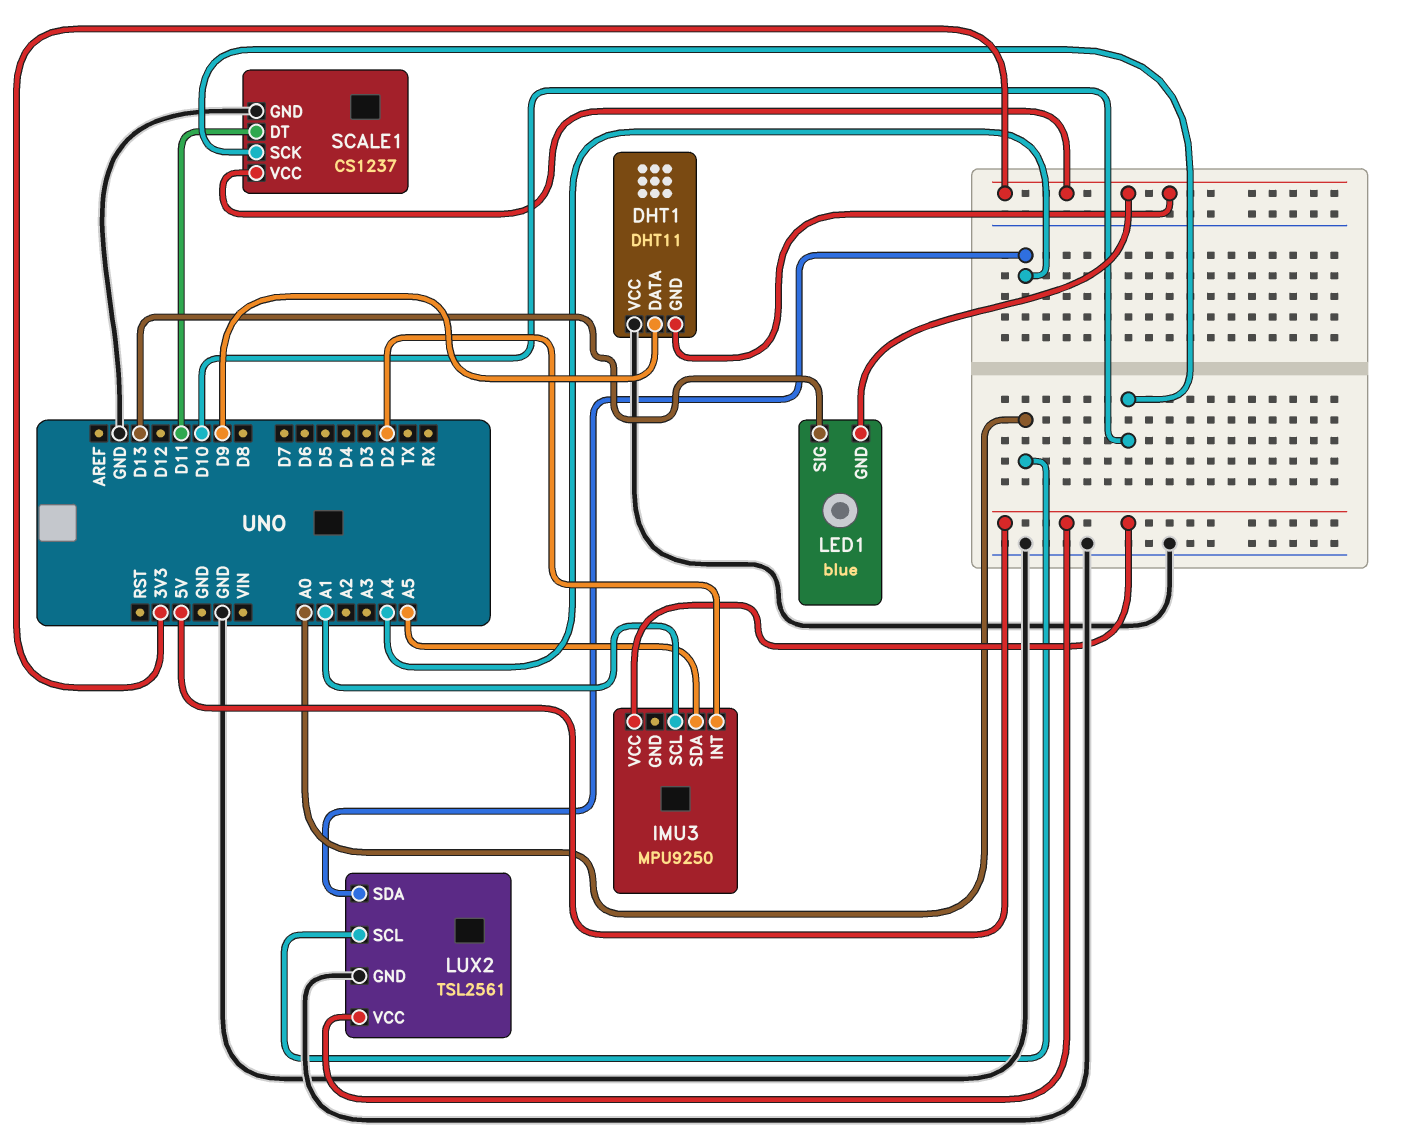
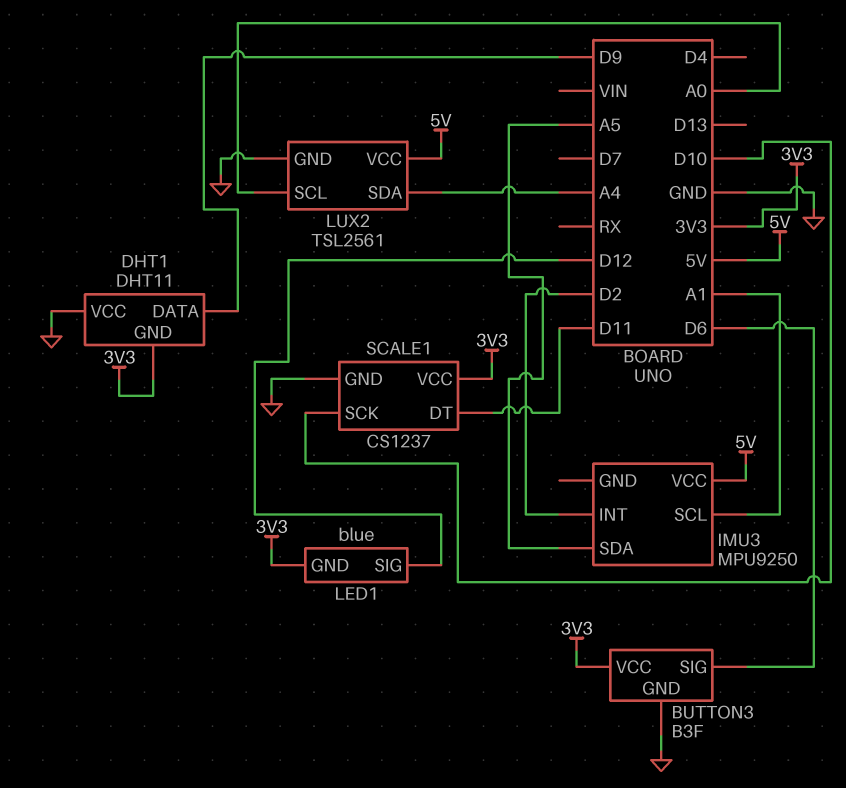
BUTTON3: none -> B3F
BUTTON3 pin GND: none -> GND
BUTTON3 pin SIG: none -> D6
BUTTON3 pin VCC: none -> 3V3
LED1 pin SIG: D13 -> D12

